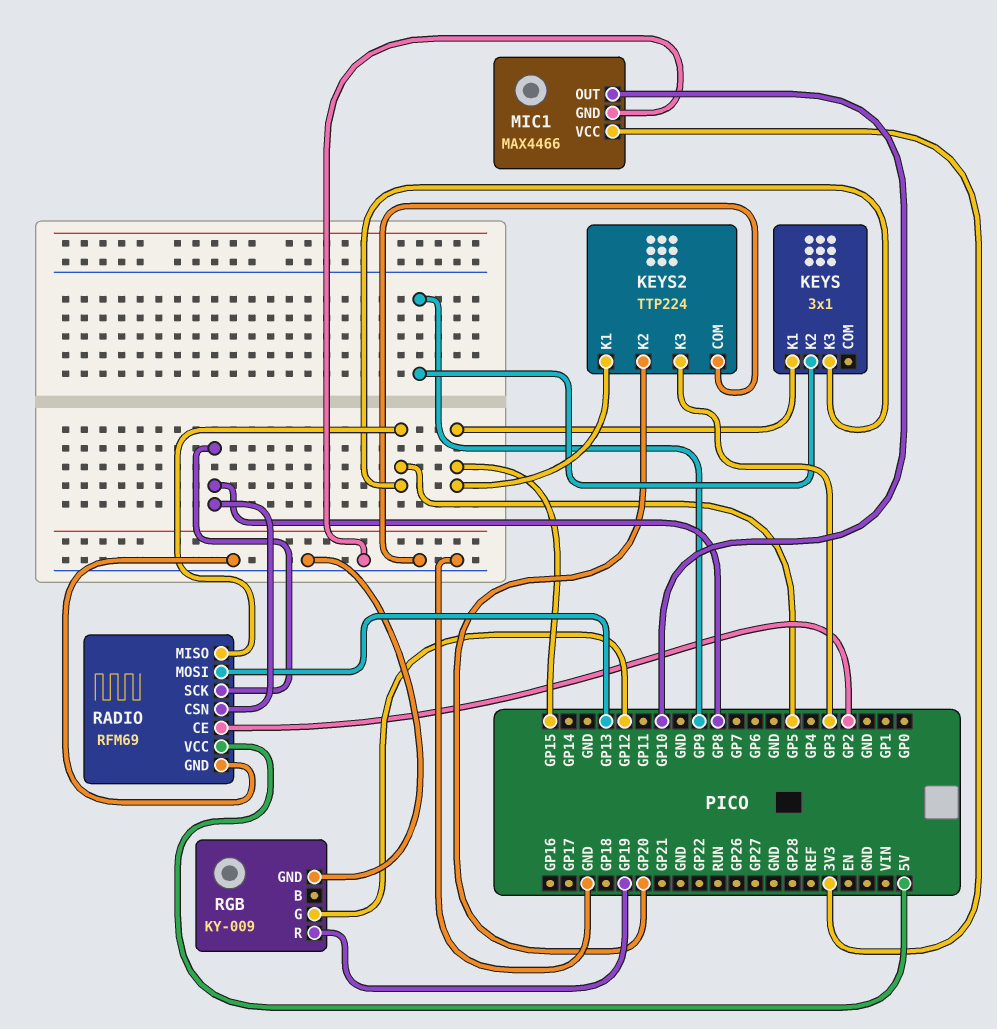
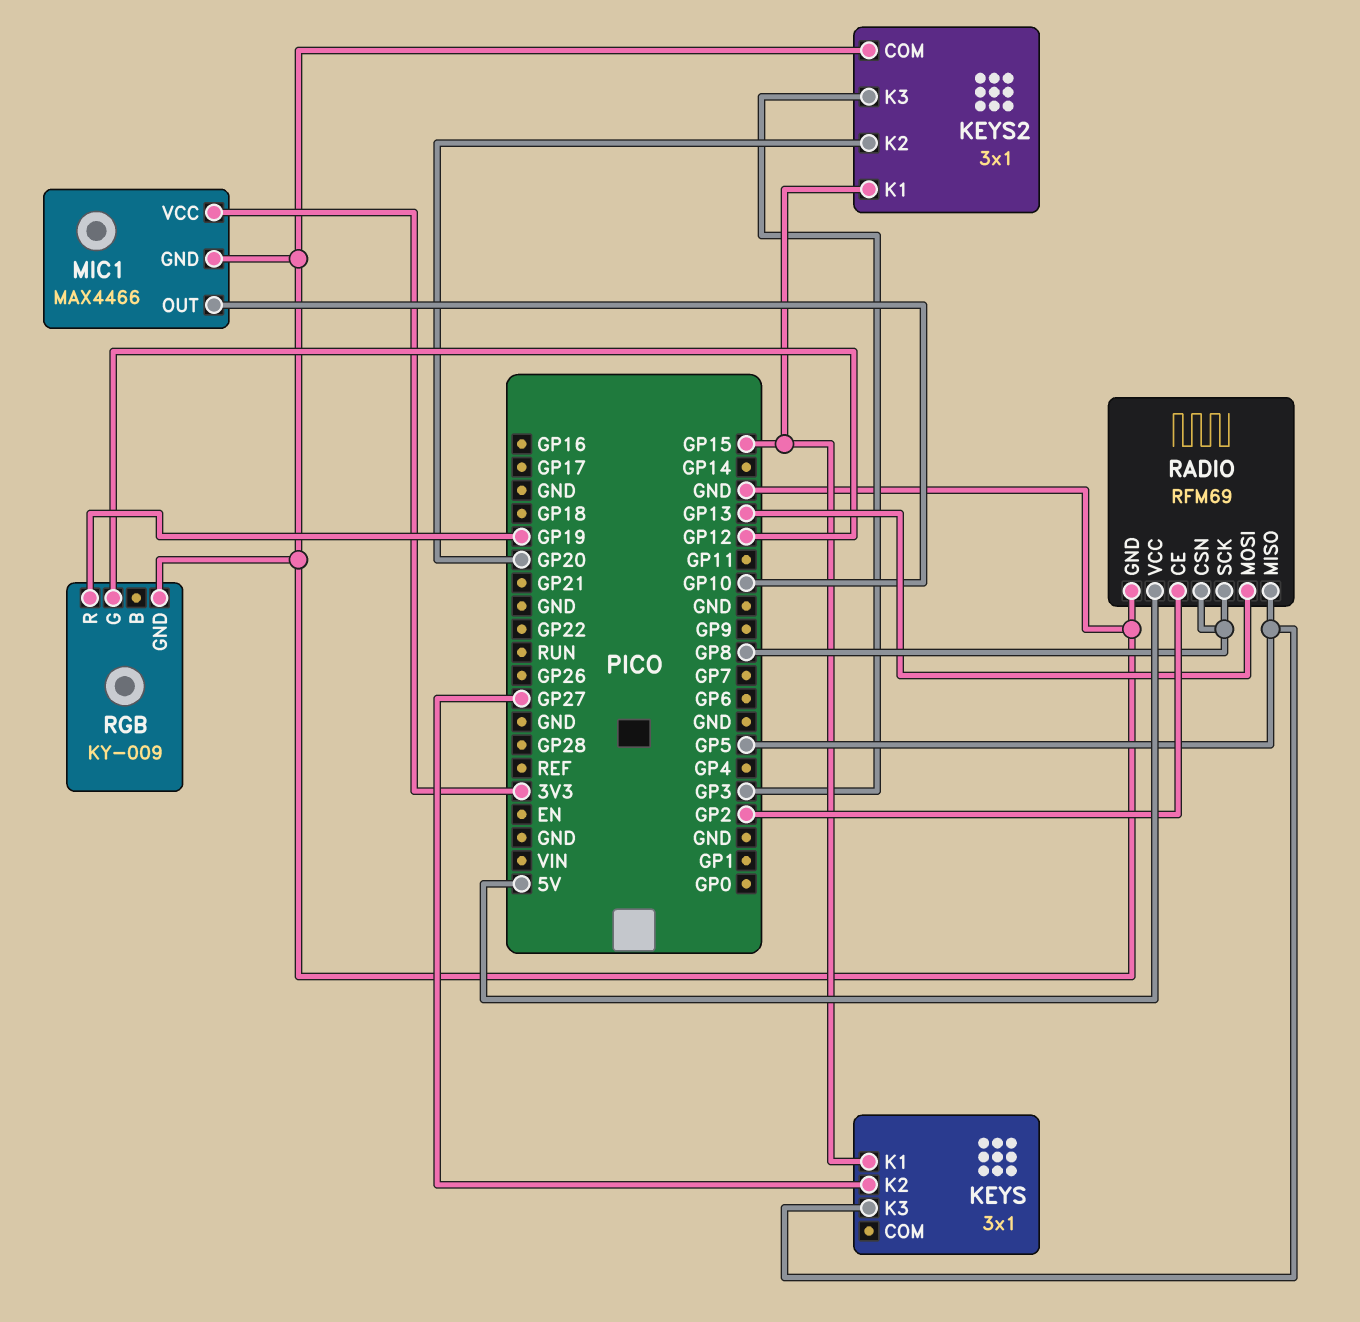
KEYS pin K2: GP9 -> GP27
KEYS2: TTP224 -> 3x1

